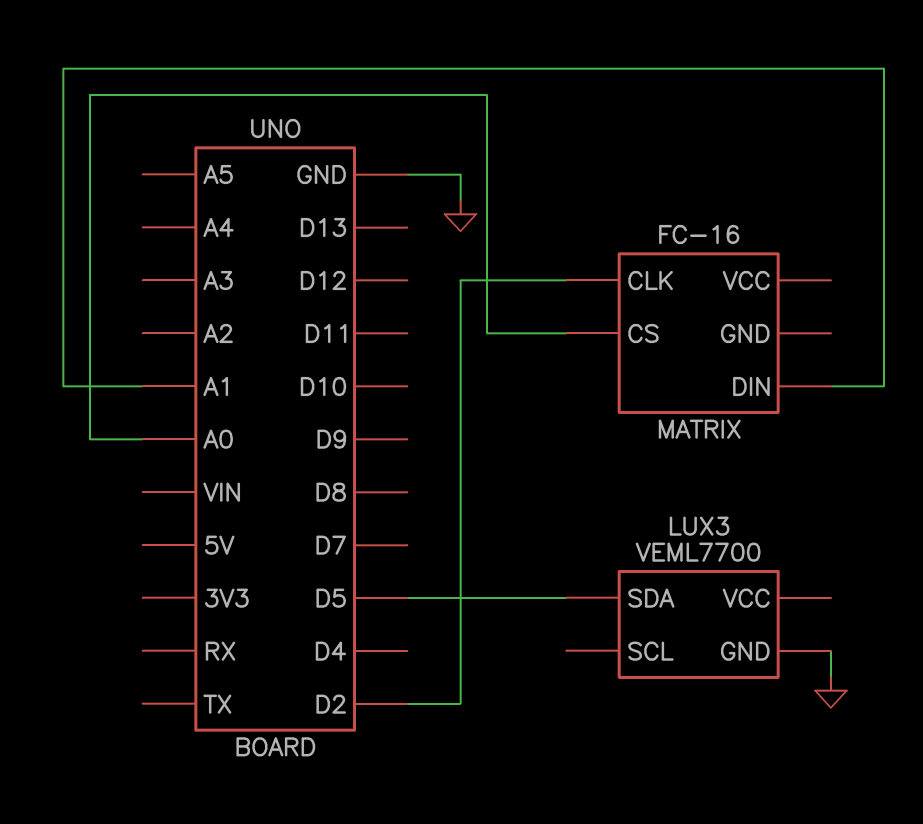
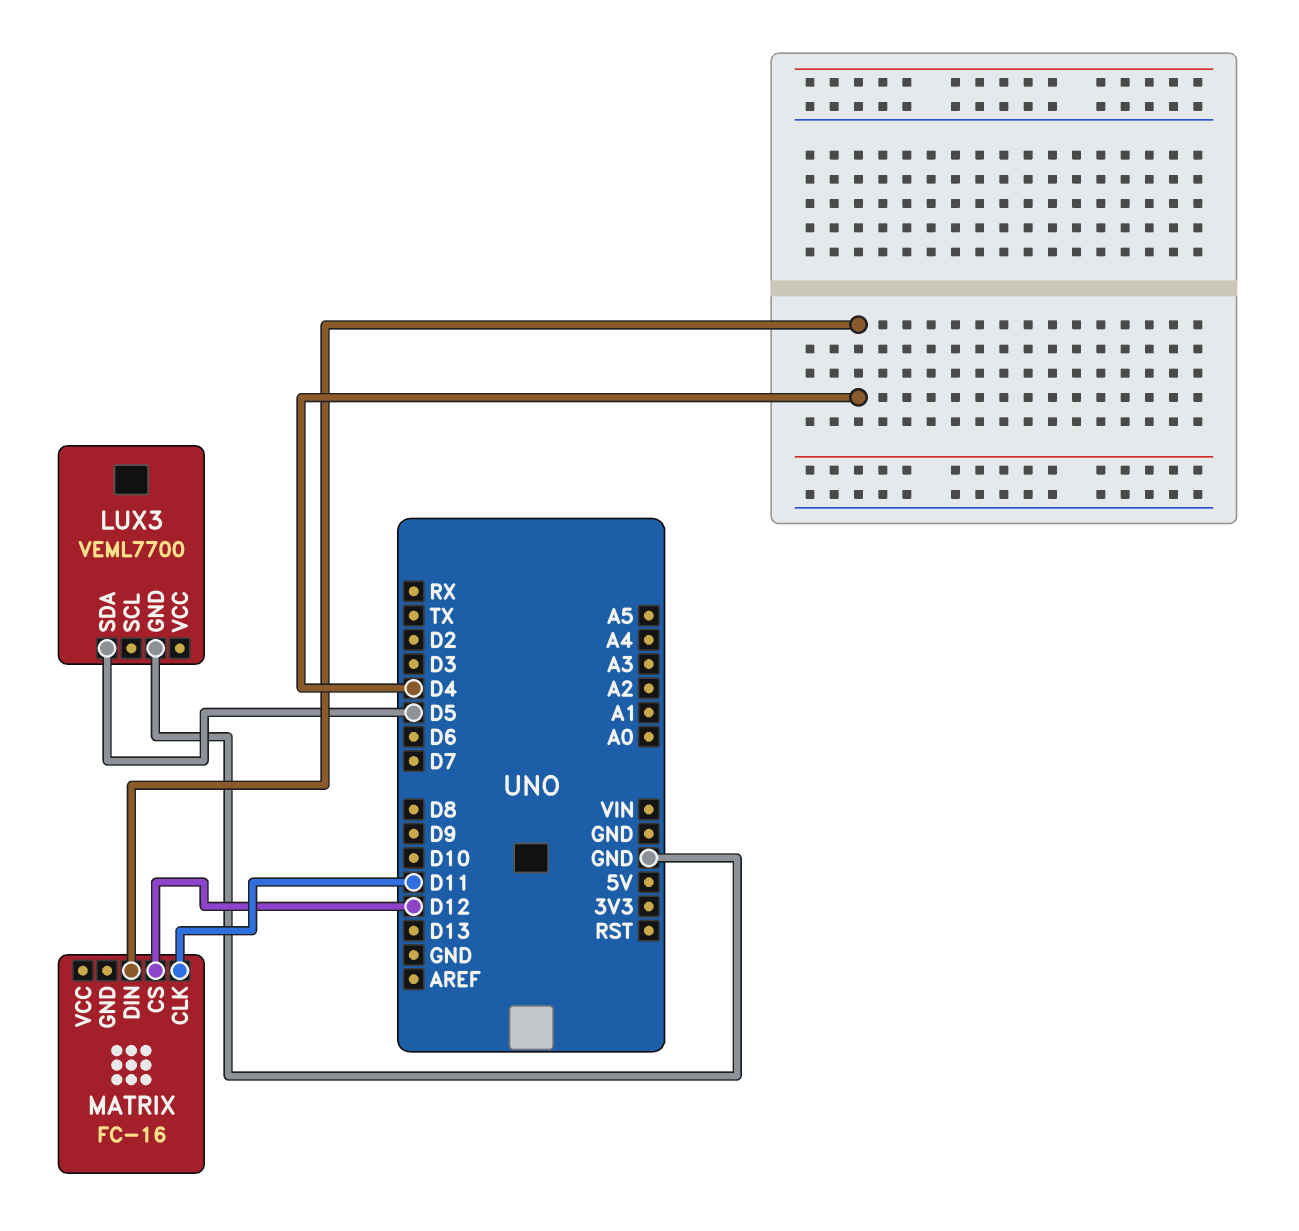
MATRIX pin CLK: D2 -> D11
MATRIX pin CS: A0 -> D12
MATRIX pin DIN: A1 -> D4

